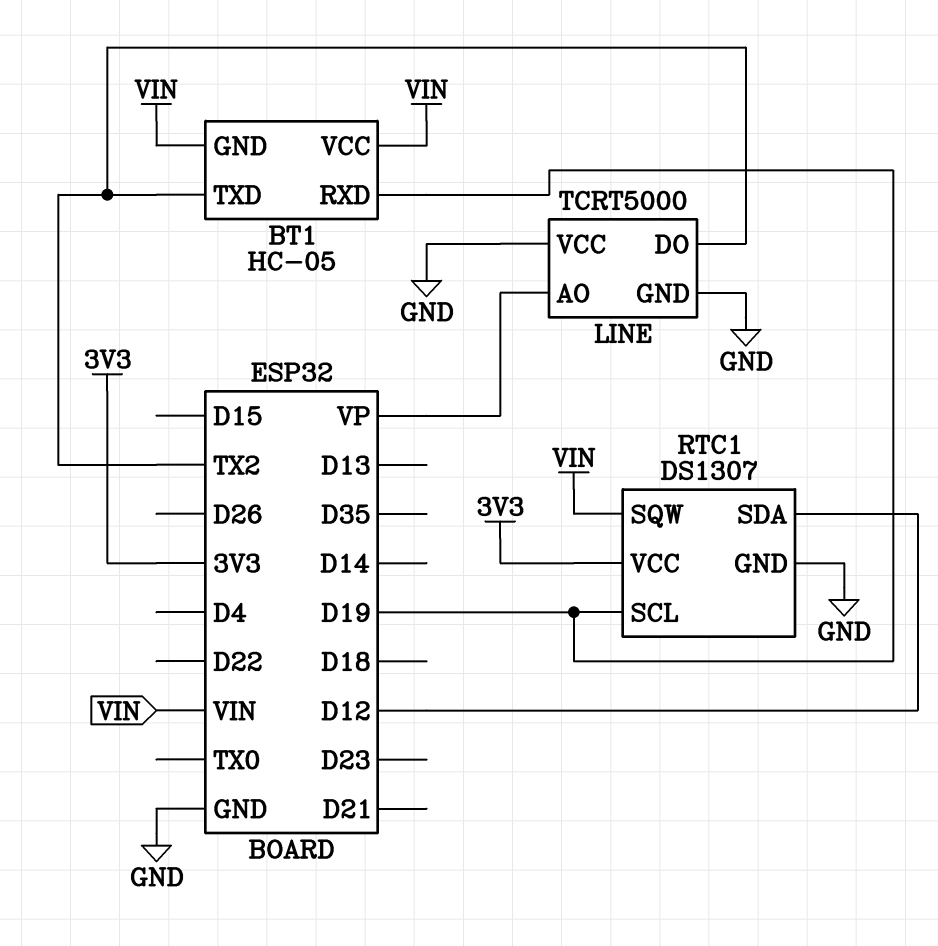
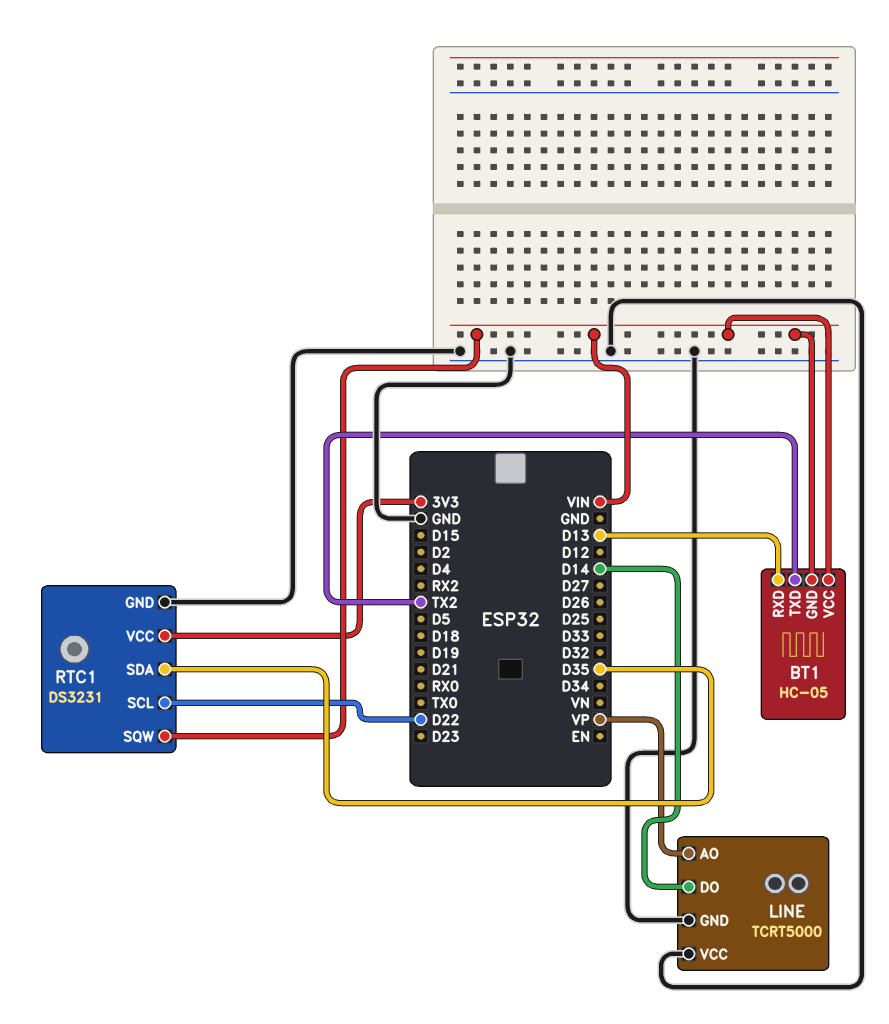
BT1 pin RXD: D19 -> D13
LINE pin DO: TX2 -> D14
RTC1: DS1307 -> DS3231
RTC1 pin SCL: D19 -> D22
RTC1 pin SDA: D12 -> D35

